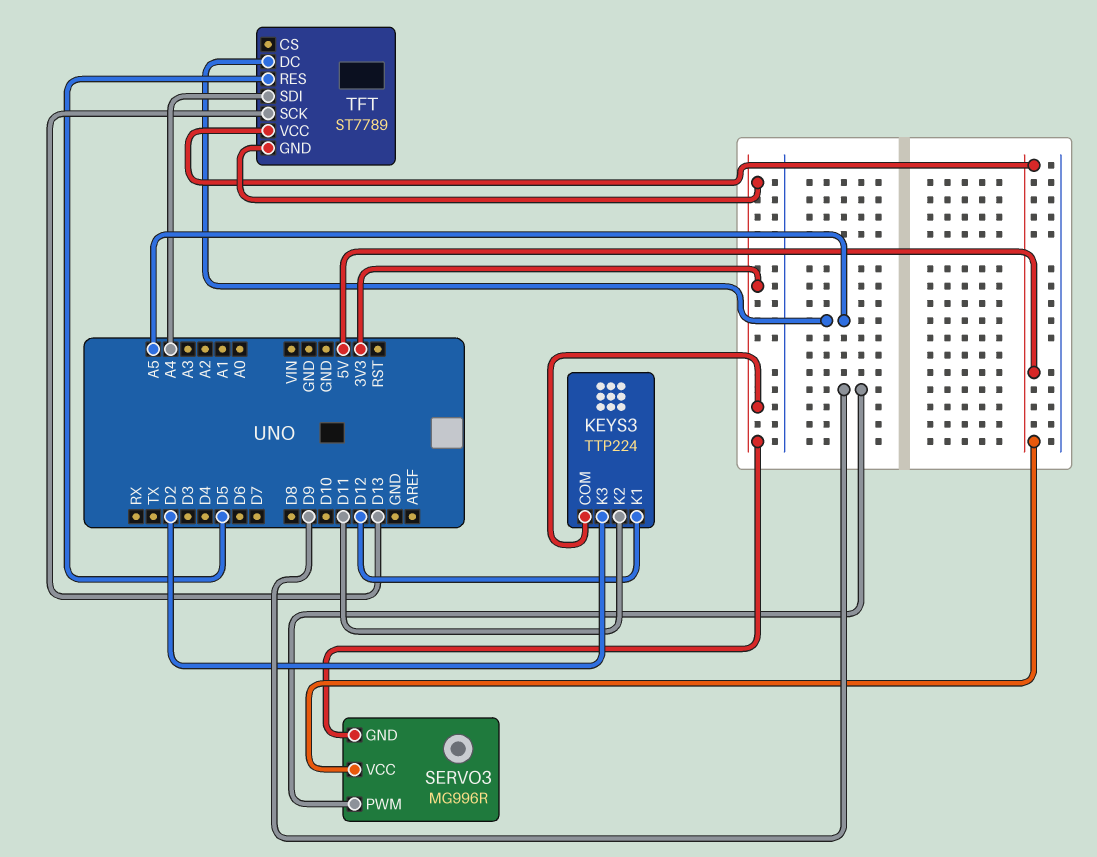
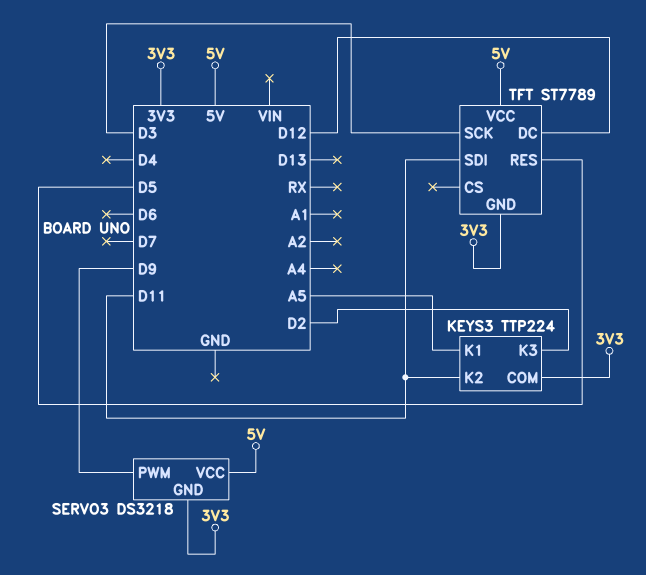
KEYS3 pin K1: D12 -> A5
SERVO3: MG996R -> DS3218
TFT pin DC: A5 -> D12
TFT pin SCK: D13 -> D3
TFT pin SDI: A4 -> D11

